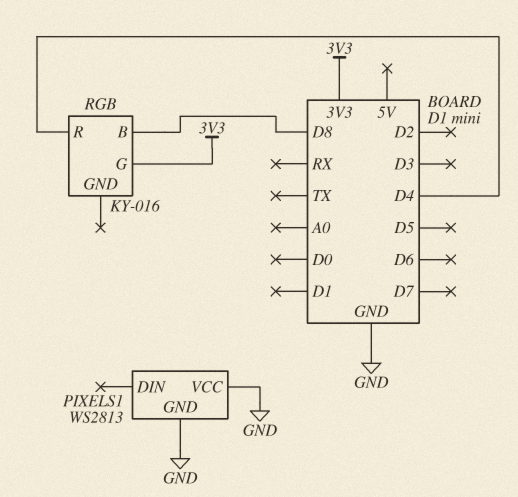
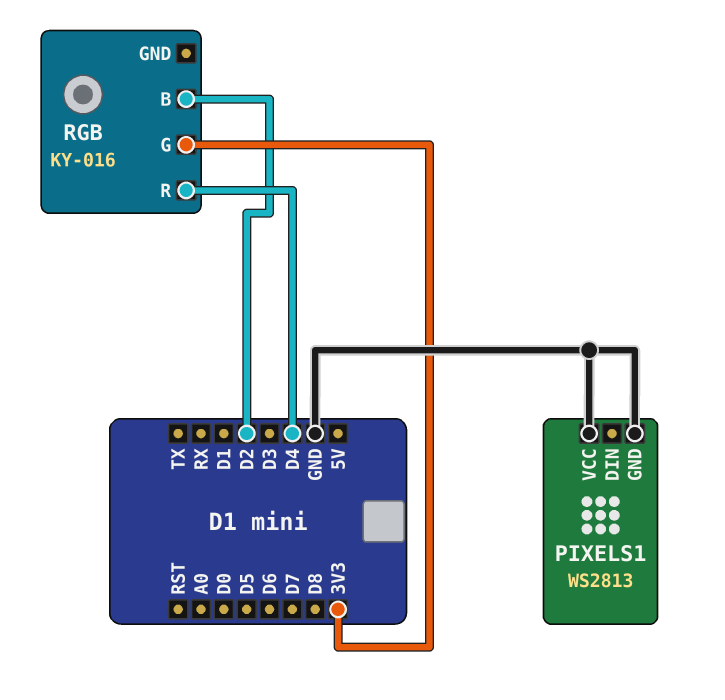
RGB pin B: D8 -> D2

